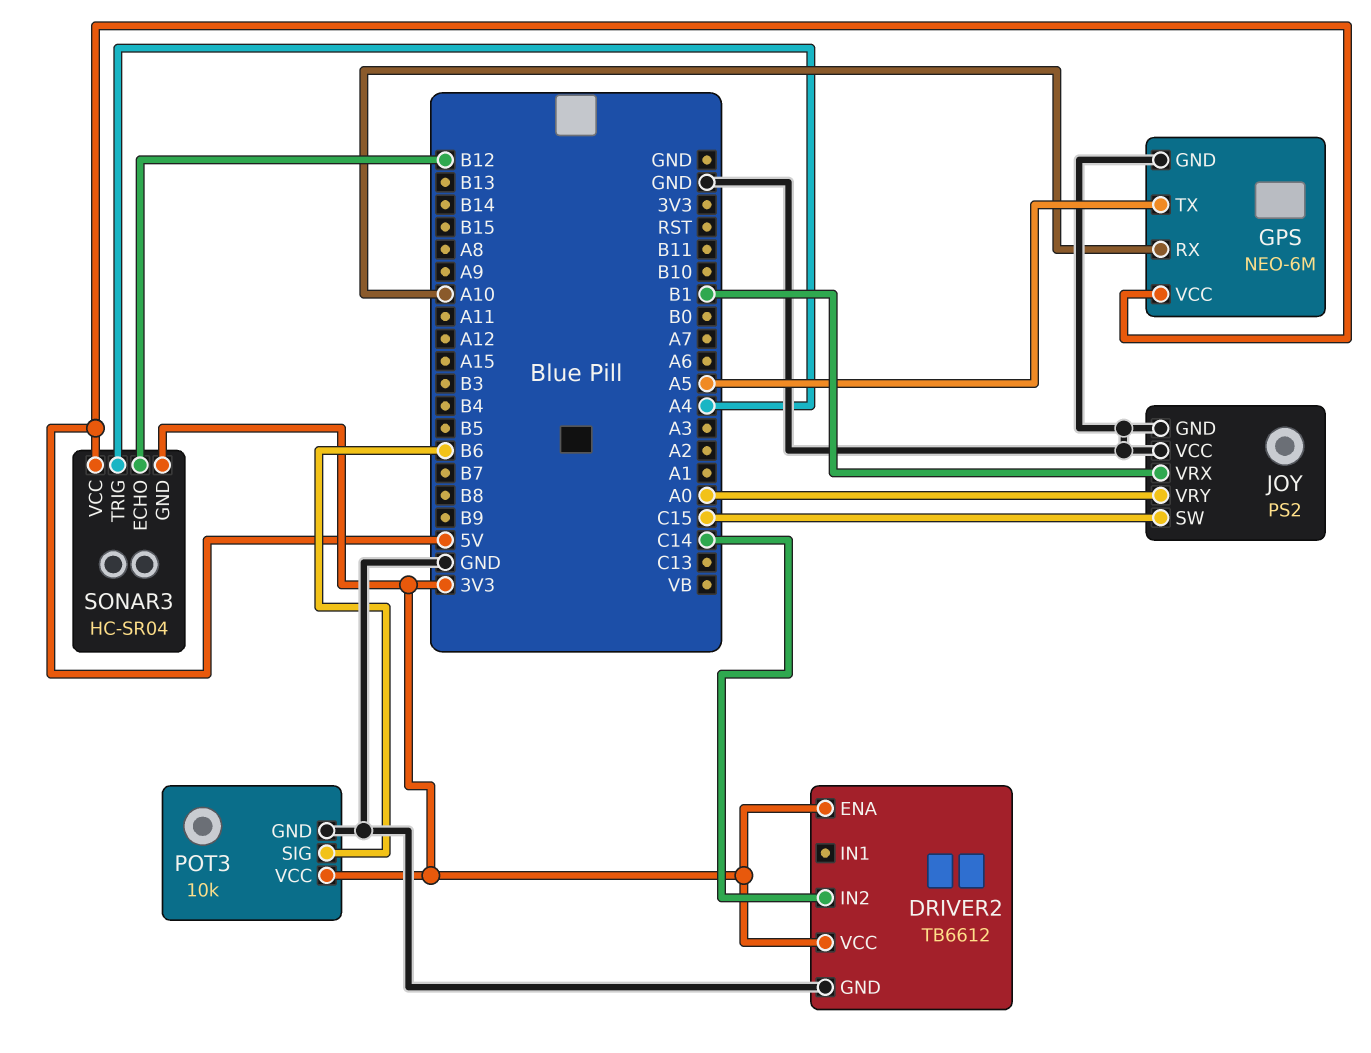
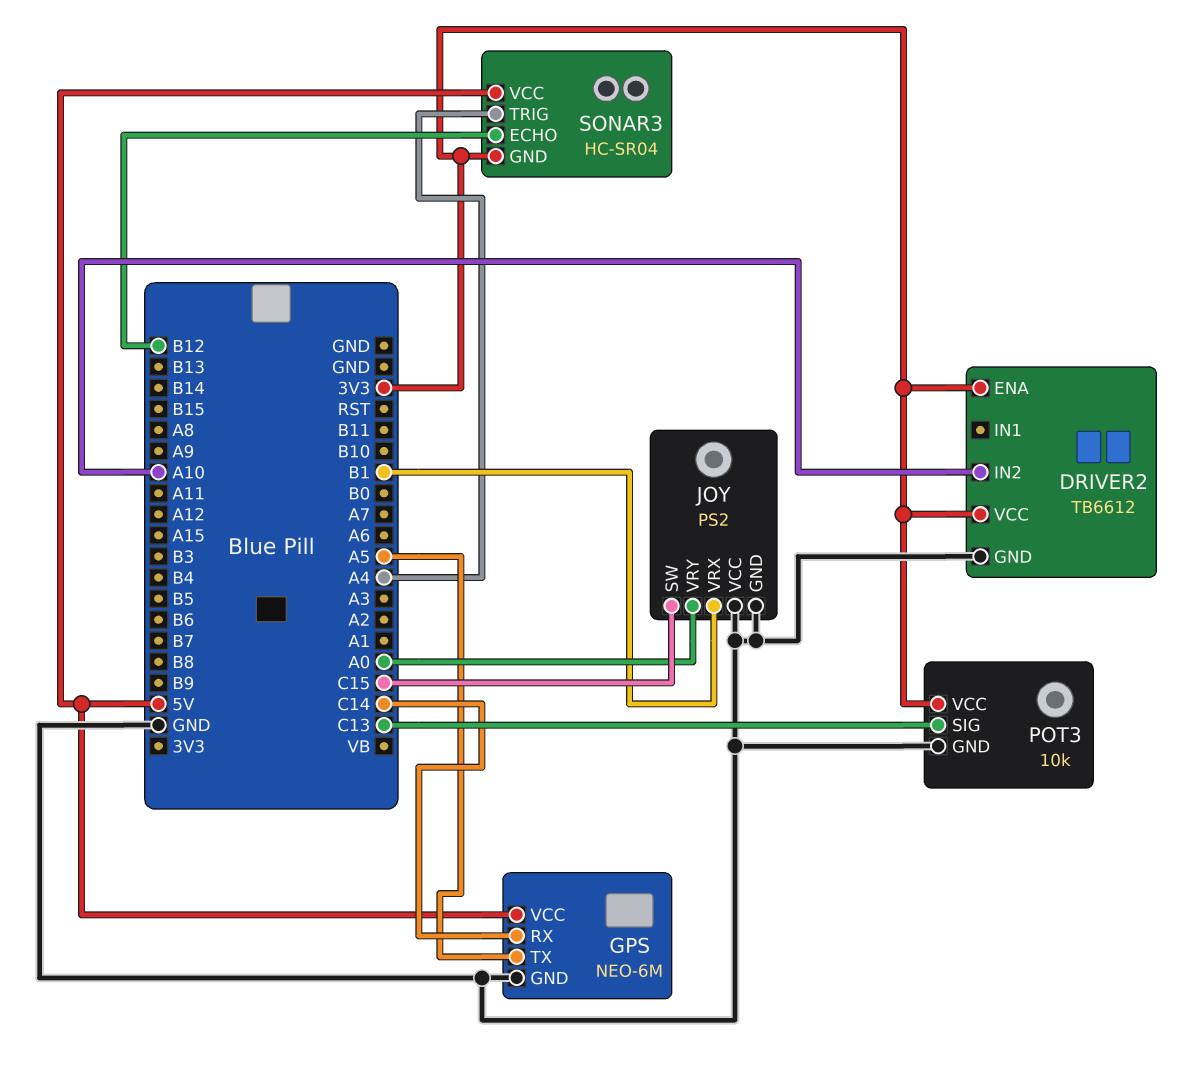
DRIVER2 pin IN2: C14 -> A10
GPS pin RX: A10 -> C14
POT3 pin SIG: B6 -> C13

